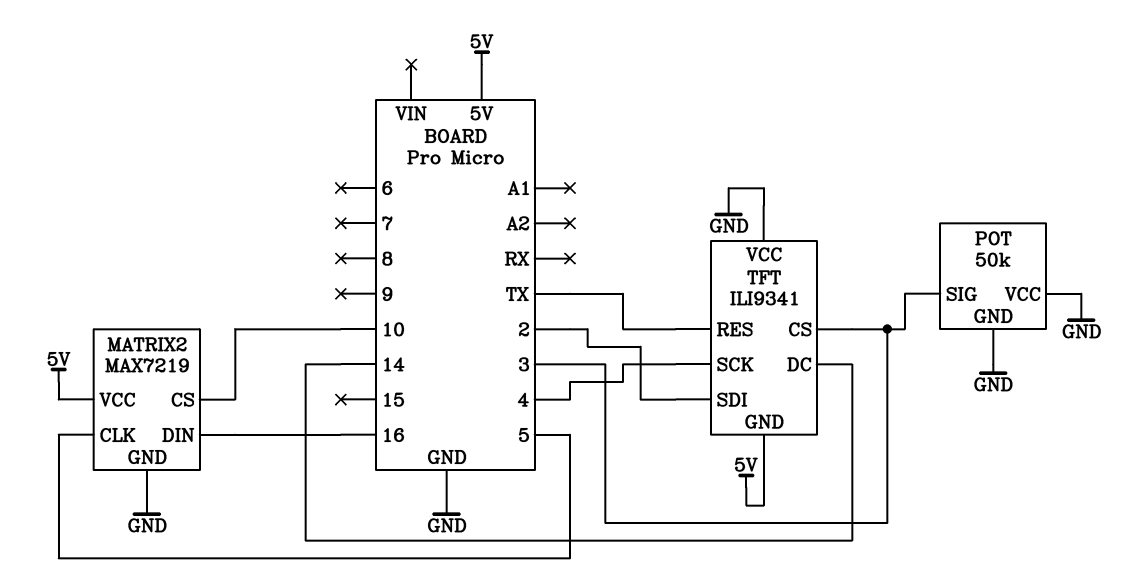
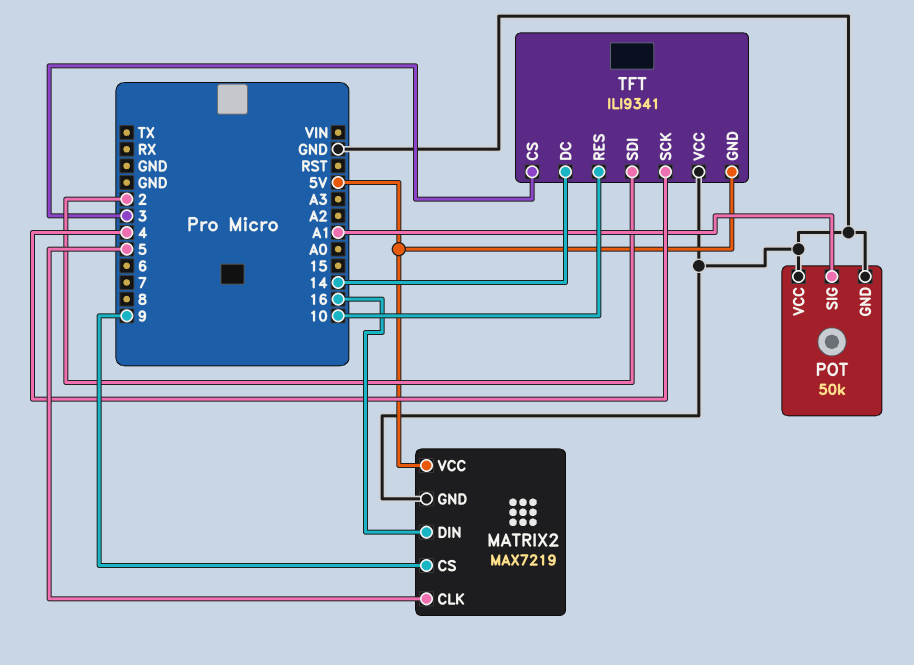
MATRIX2 pin CS: 10 -> 9
POT pin SIG: 3 -> A1
TFT pin RES: TX -> 10

